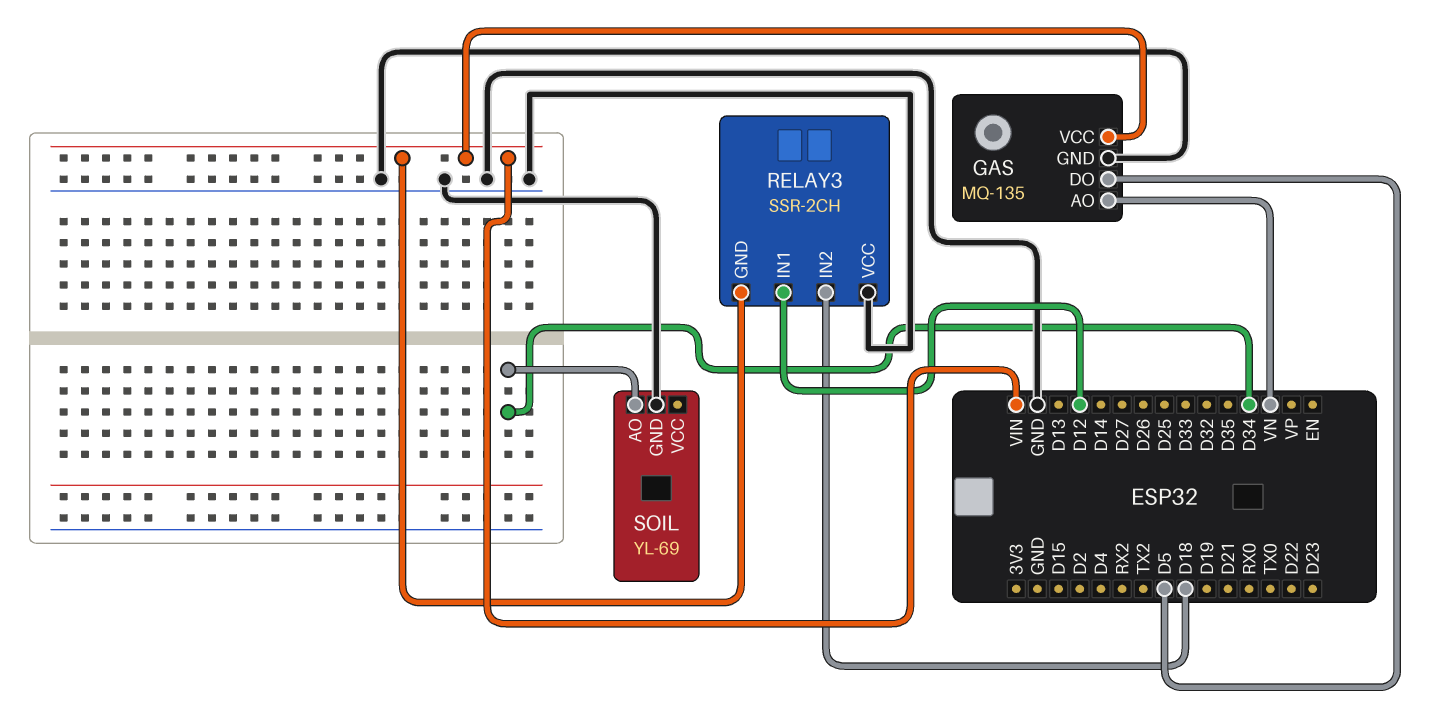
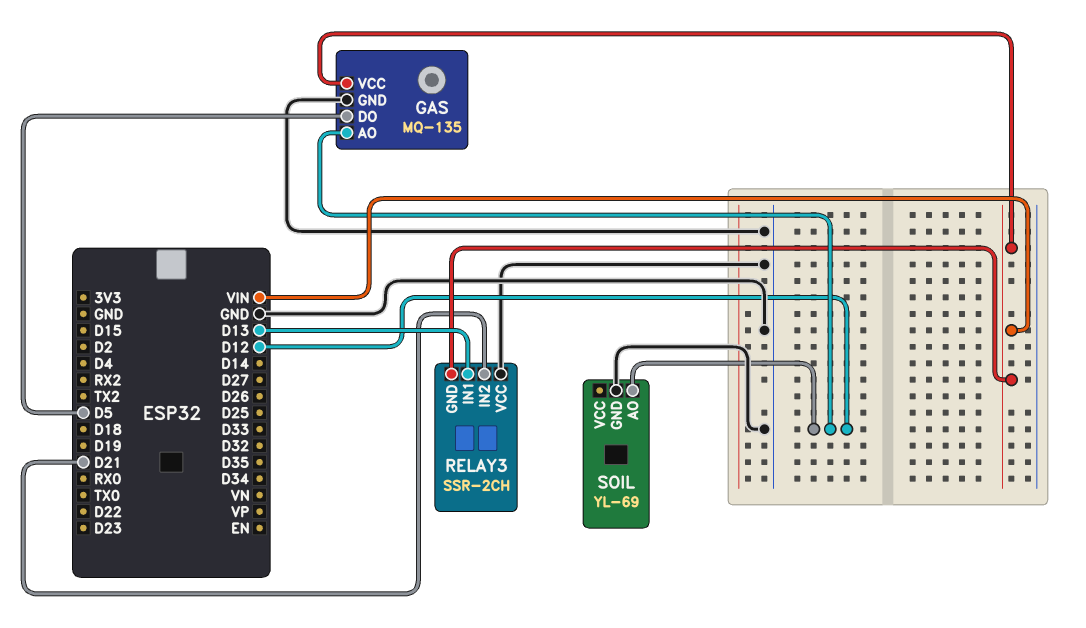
GAS pin AO: VN -> D12
RELAY3 pin IN1: D12 -> D13
RELAY3 pin IN2: D18 -> D21
SOIL pin AO: D34 -> D12

